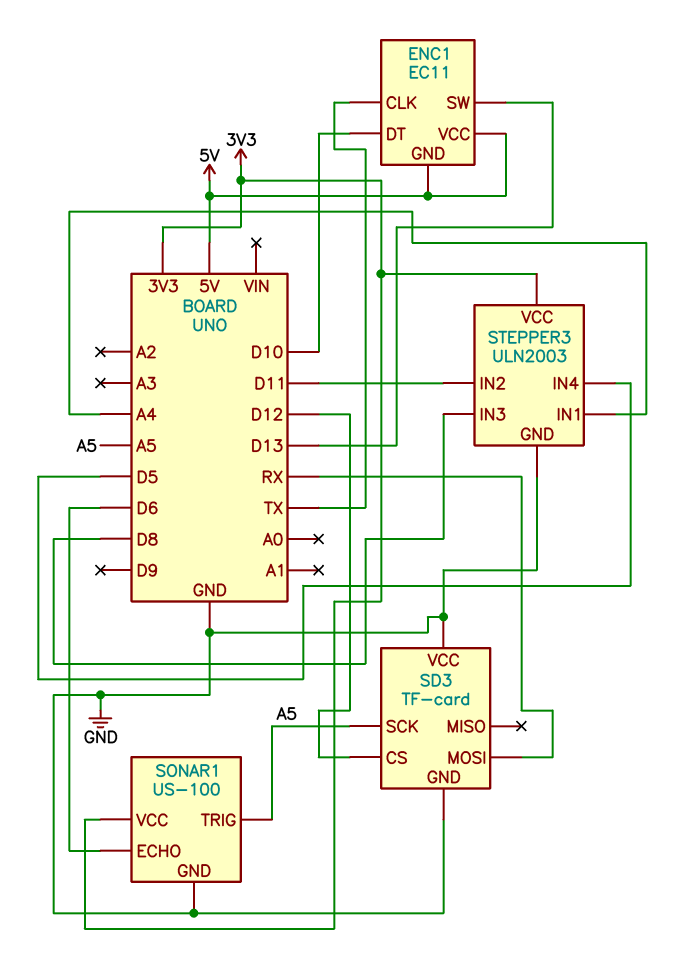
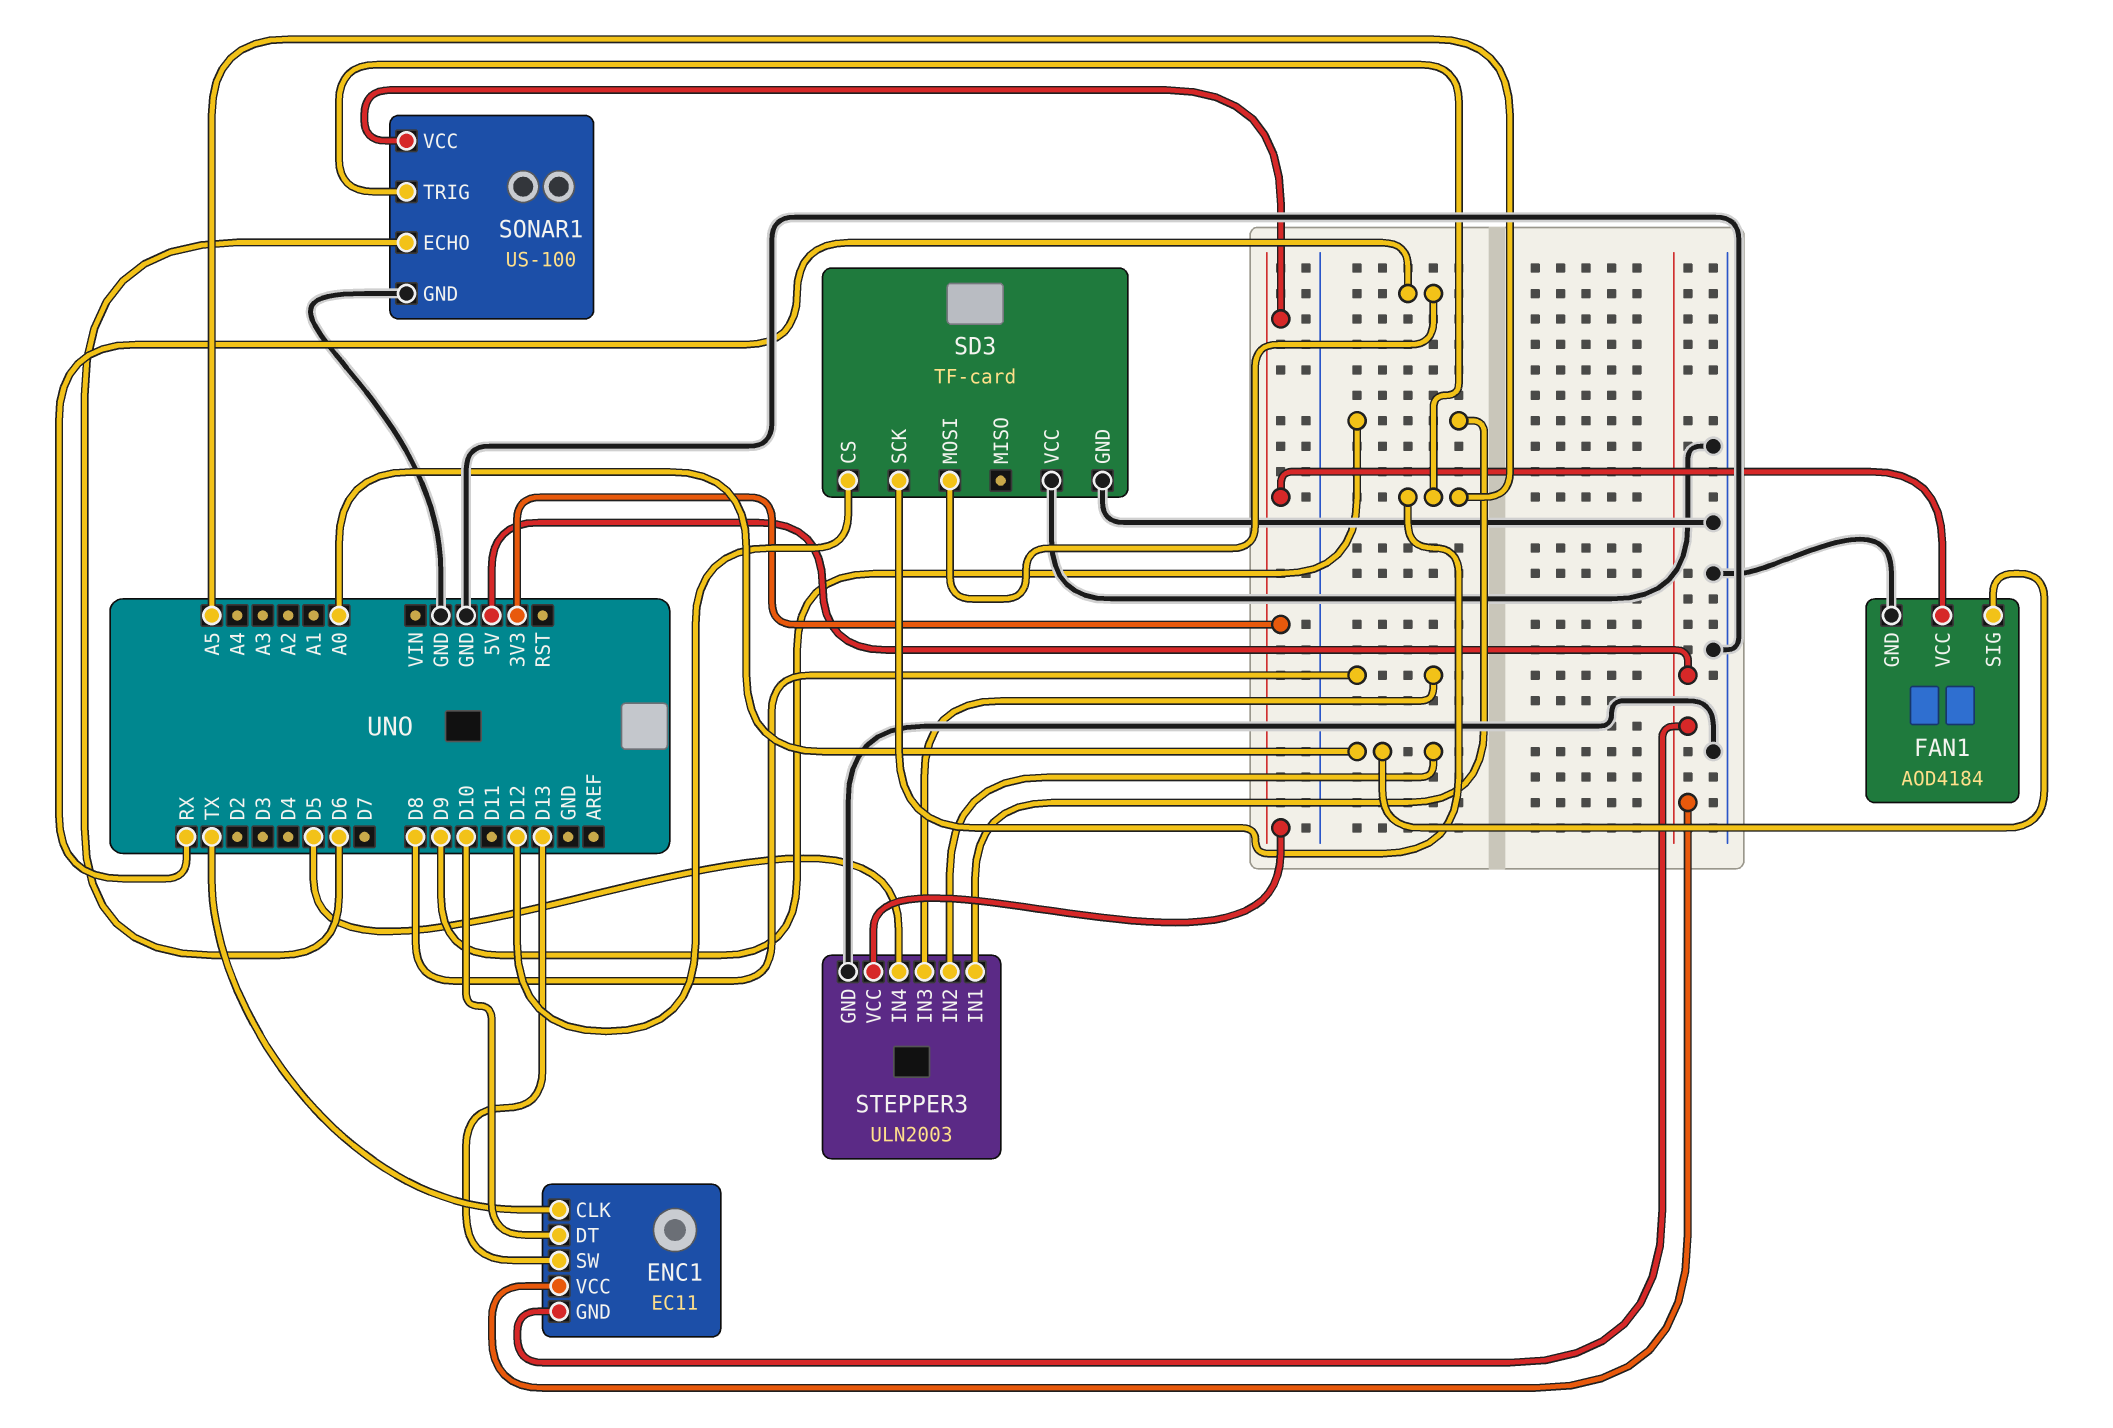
FAN1: none -> AOD4184
FAN1 pin GND: none -> GND
FAN1 pin SIG: none -> A0
FAN1 pin VCC: none -> 3V3
STEPPER3 pin IN1: A4 -> D9
STEPPER3 pin IN2: D11 -> A0

